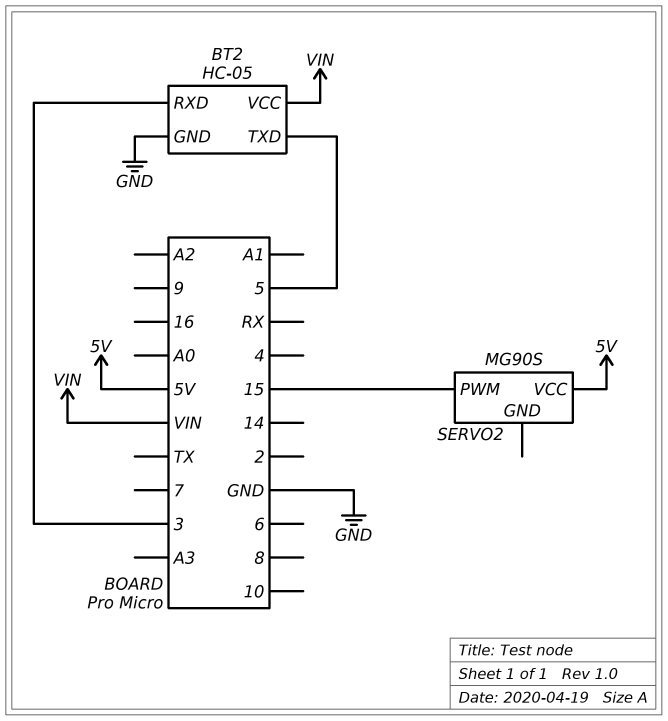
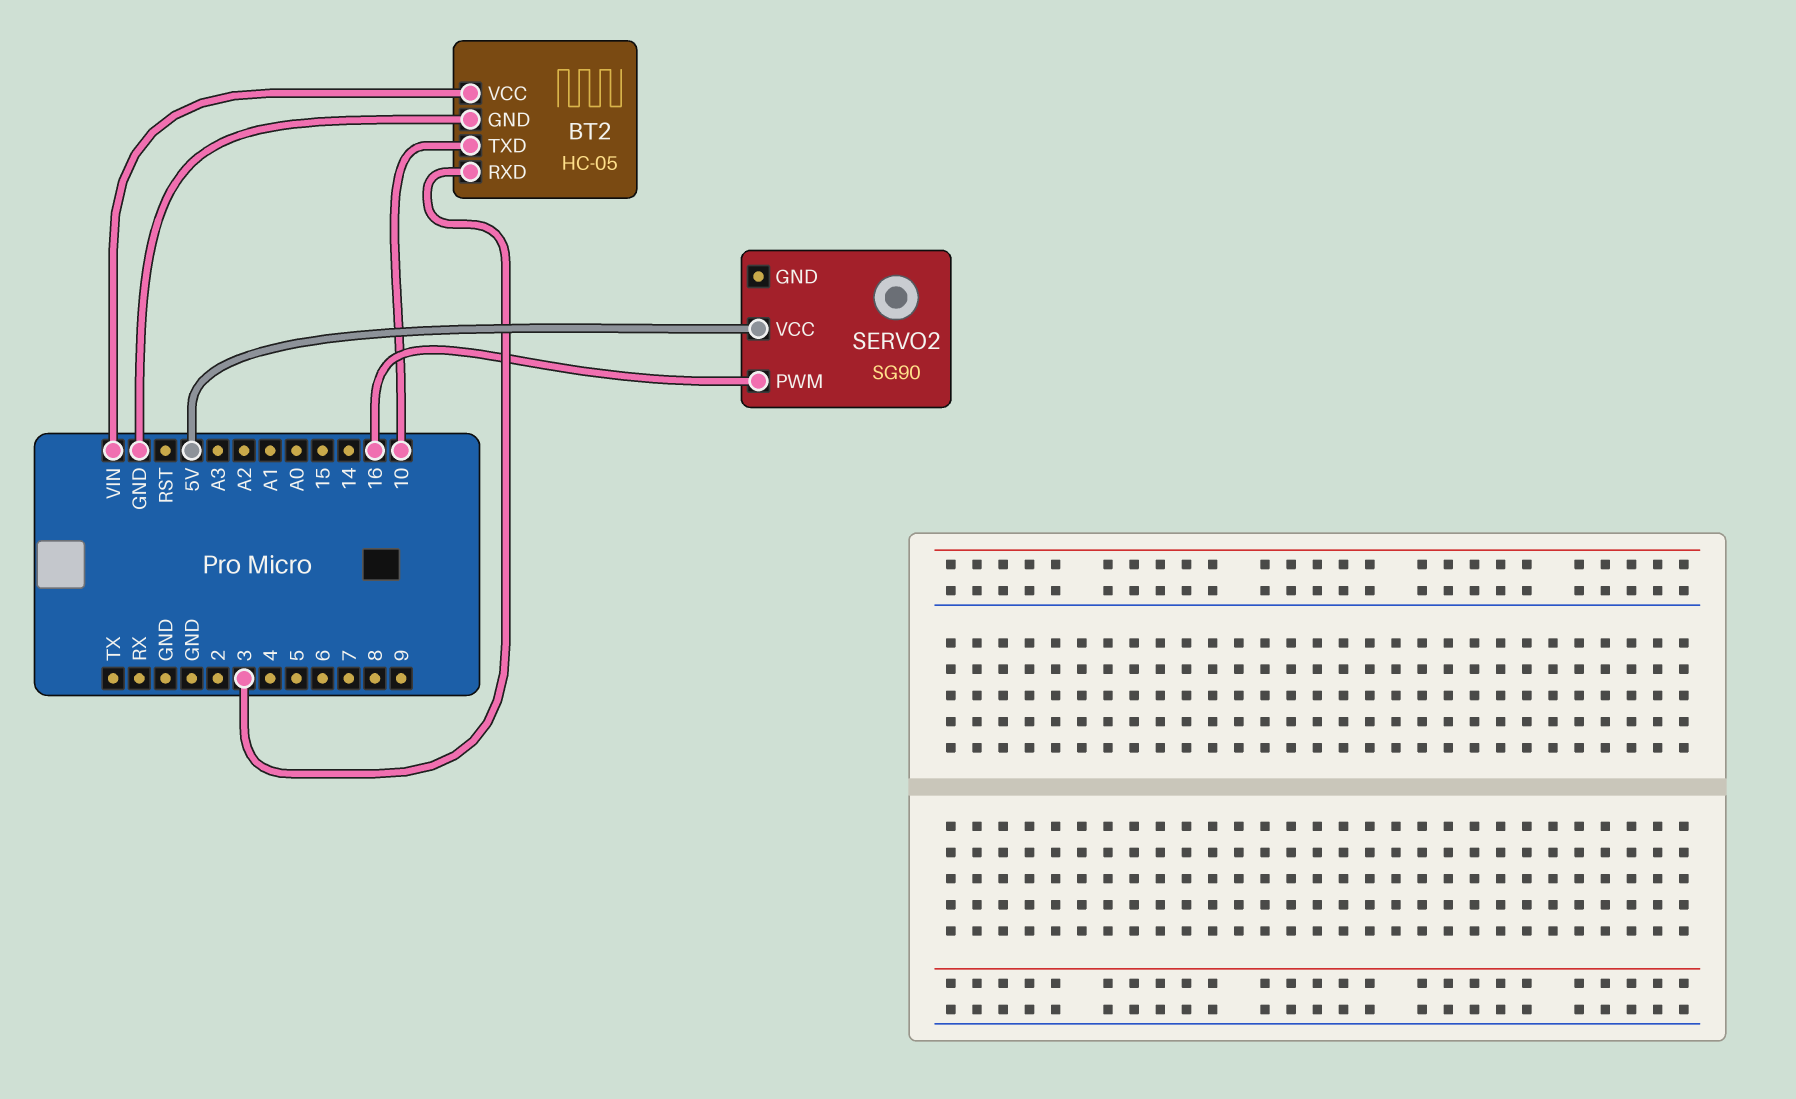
BT2 pin TXD: 5 -> 10
SERVO2: MG90S -> SG90
SERVO2 pin PWM: 15 -> 16

